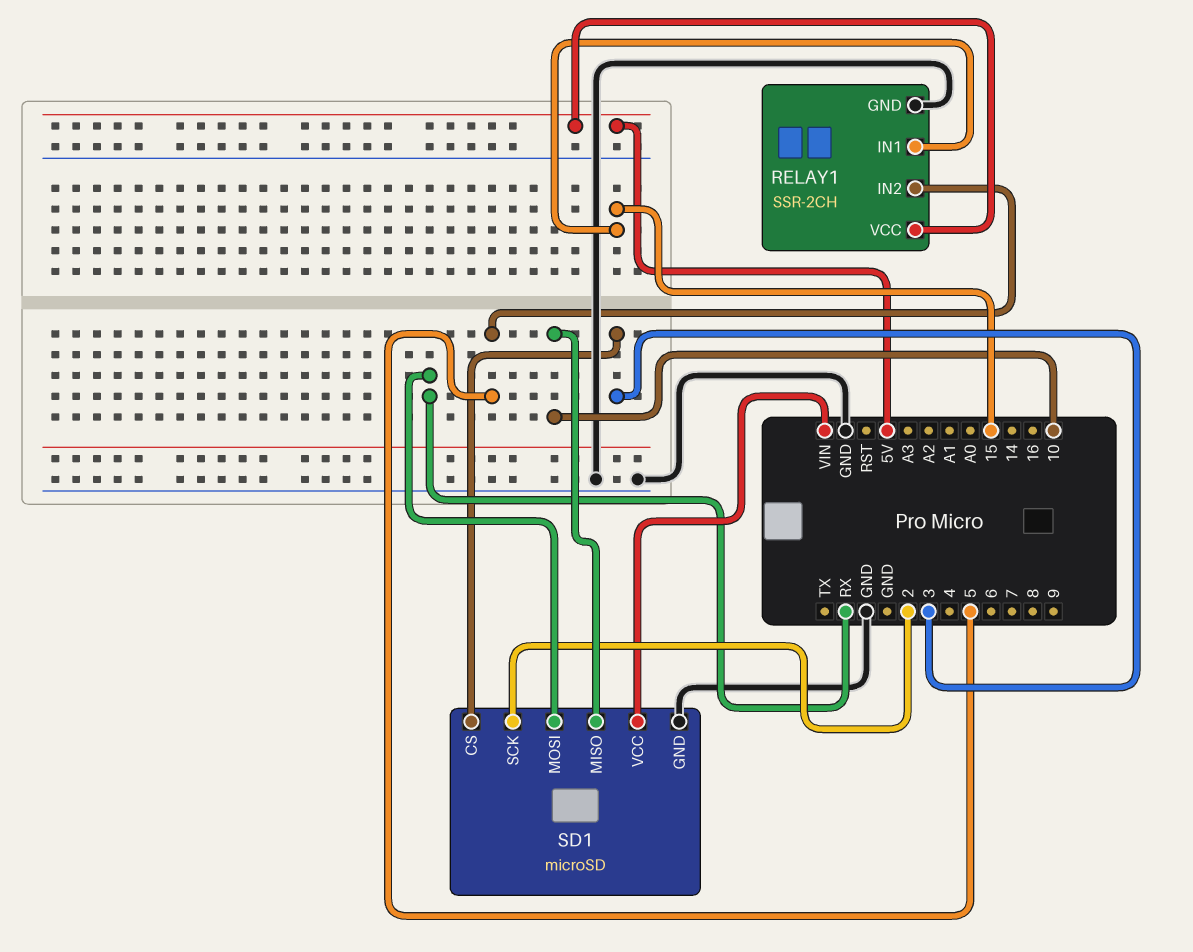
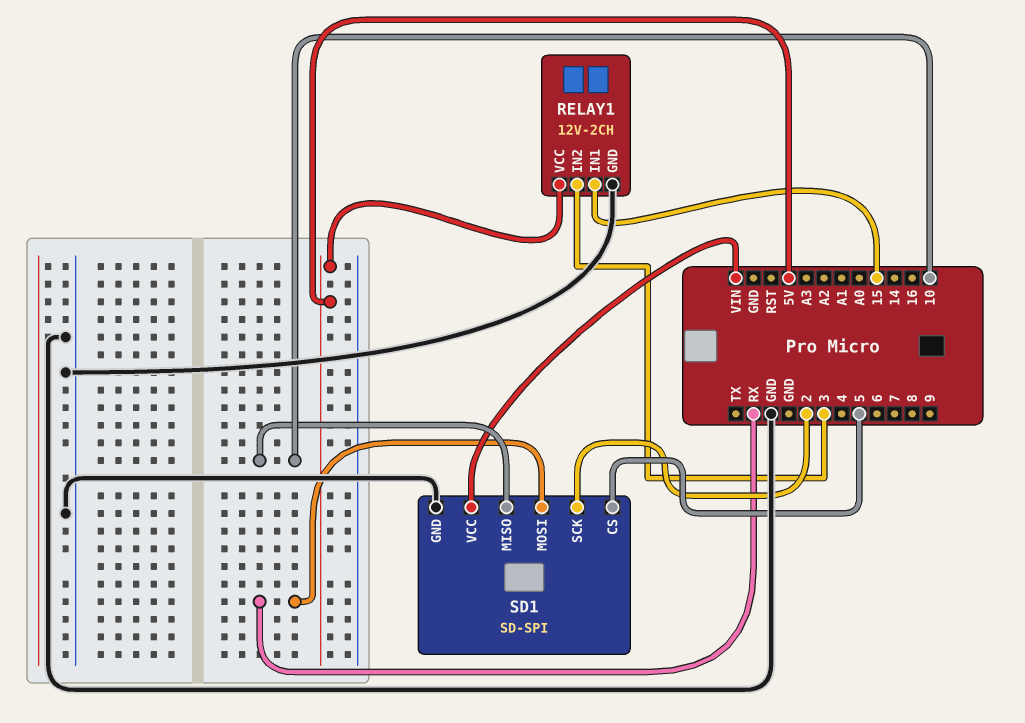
RELAY1: SSR-2CH -> 12V-2CH
RELAY1 pin IN2: 5 -> 3
SD1: microSD -> SD-SPI
SD1 pin CS: 3 -> 5

